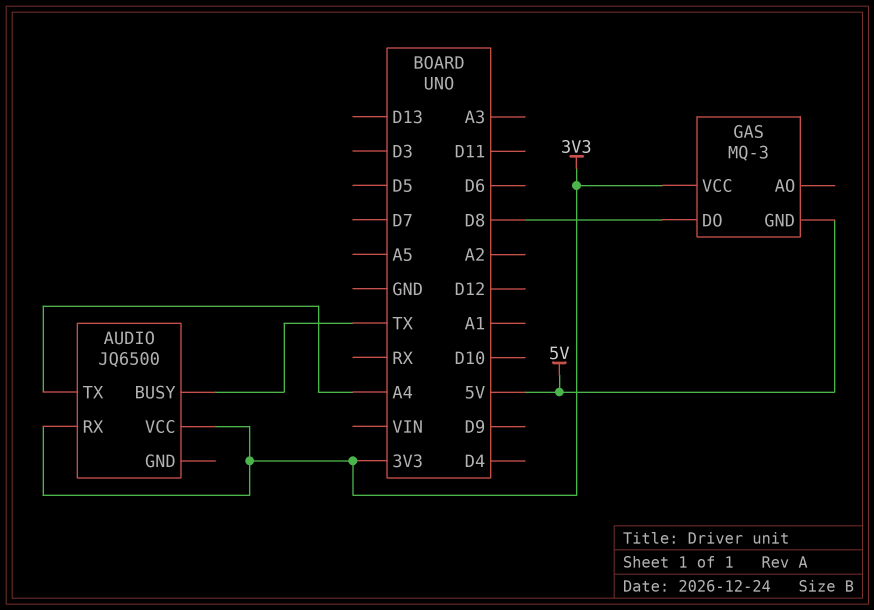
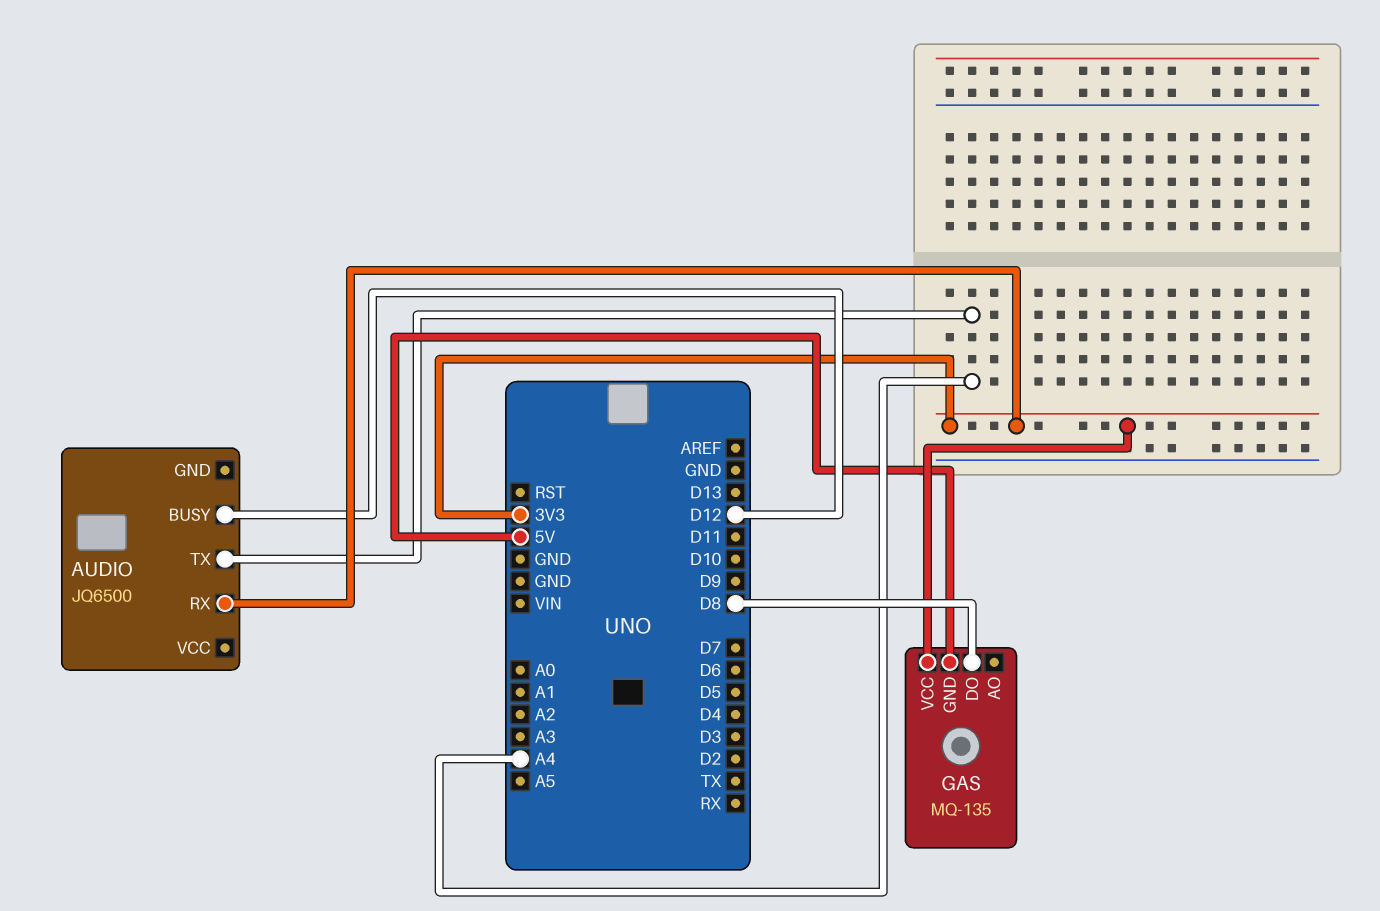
AUDIO pin BUSY: TX -> D12
AUDIO pin VCC: 3V3 -> none
GAS: MQ-3 -> MQ-135

